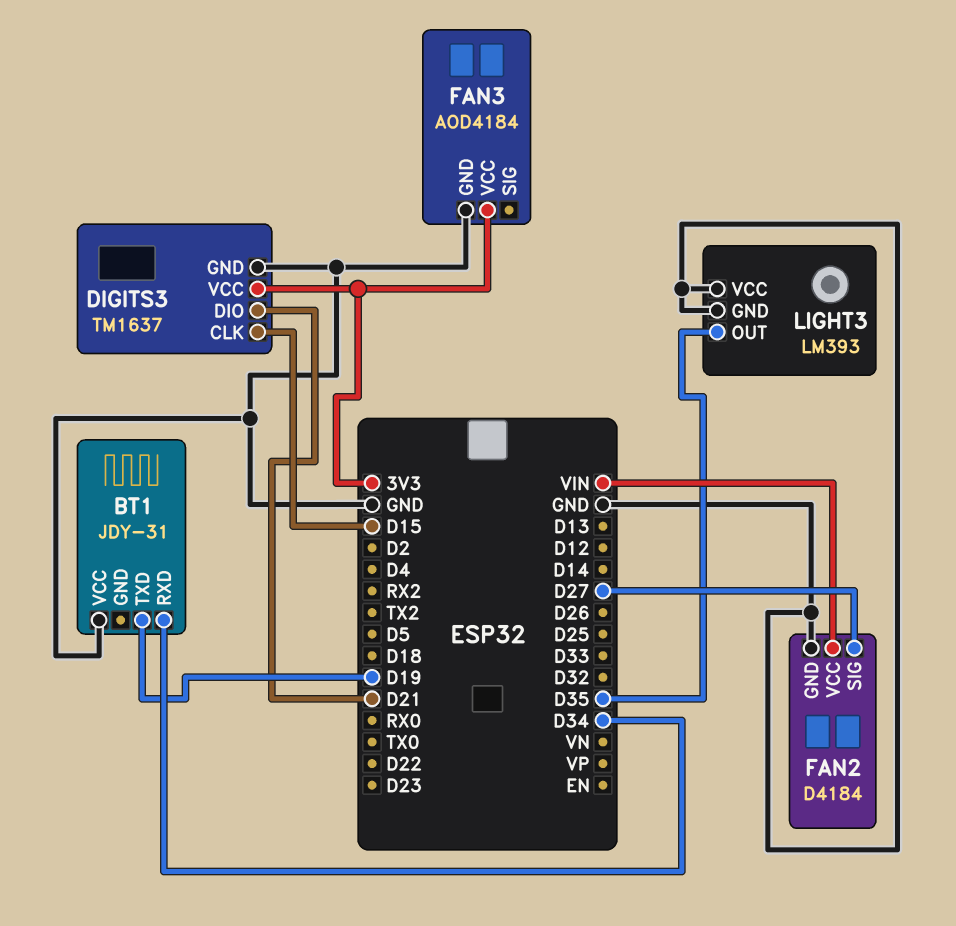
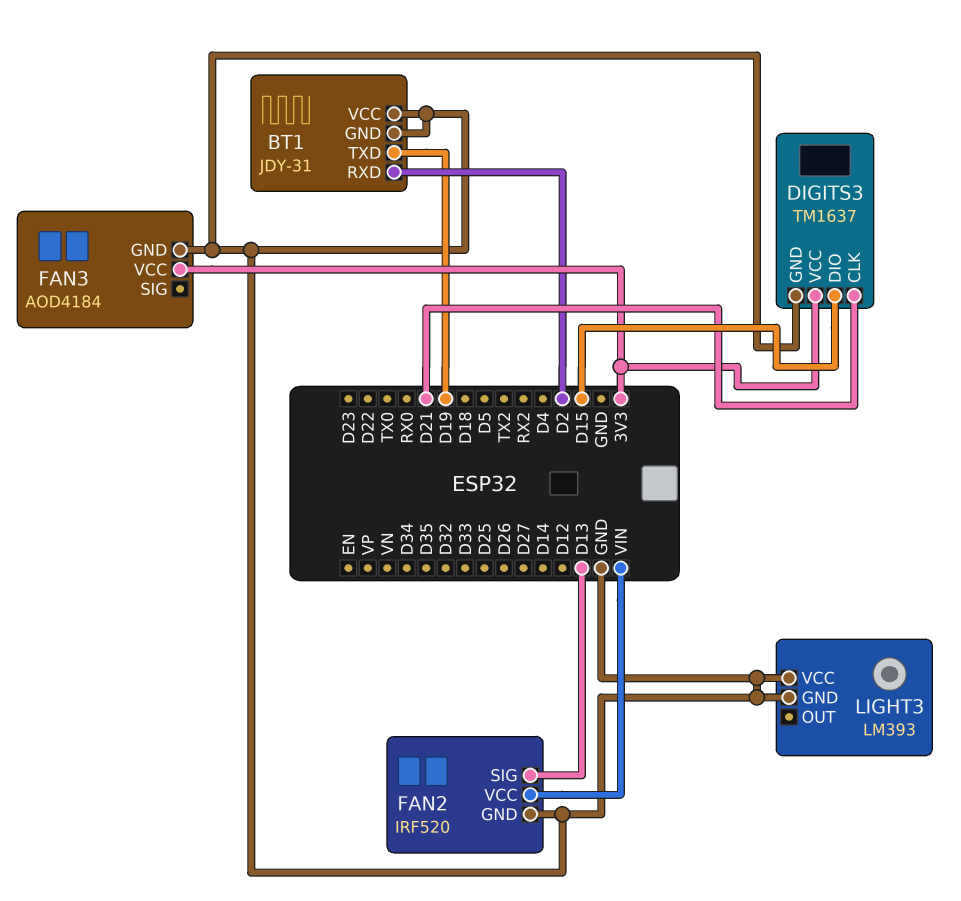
BT1 pin GND: none -> GND
BT1 pin RXD: D34 -> D2
DIGITS3 pin CLK: D15 -> D21
DIGITS3 pin DIO: D21 -> D15
FAN2: D4184 -> IRF520
FAN2 pin SIG: D27 -> D13
LIGHT3 pin OUT: D35 -> none

